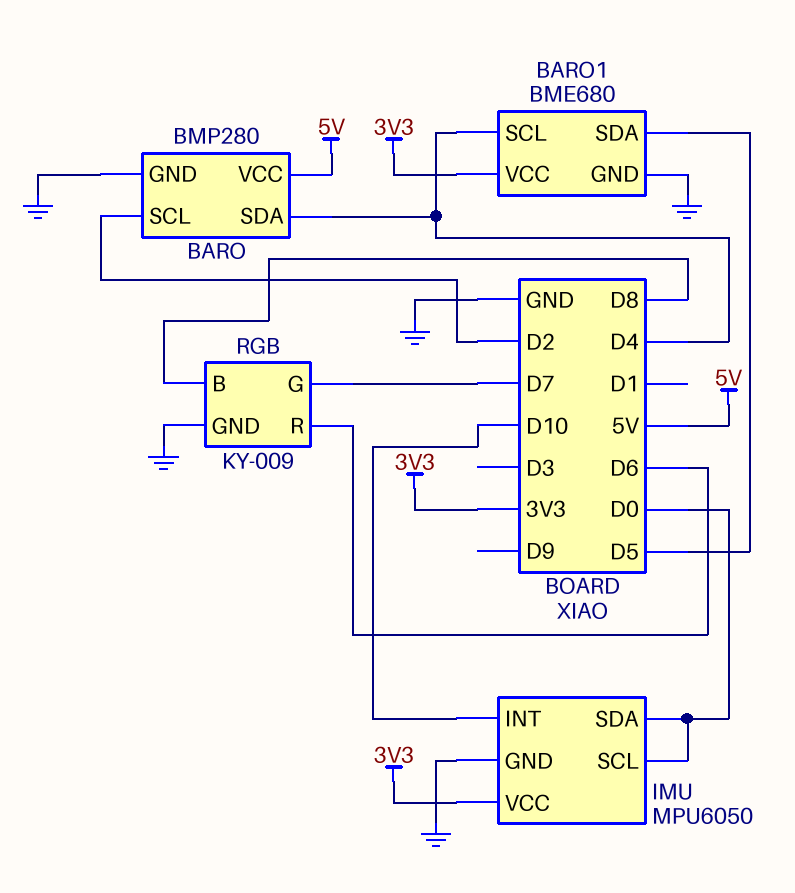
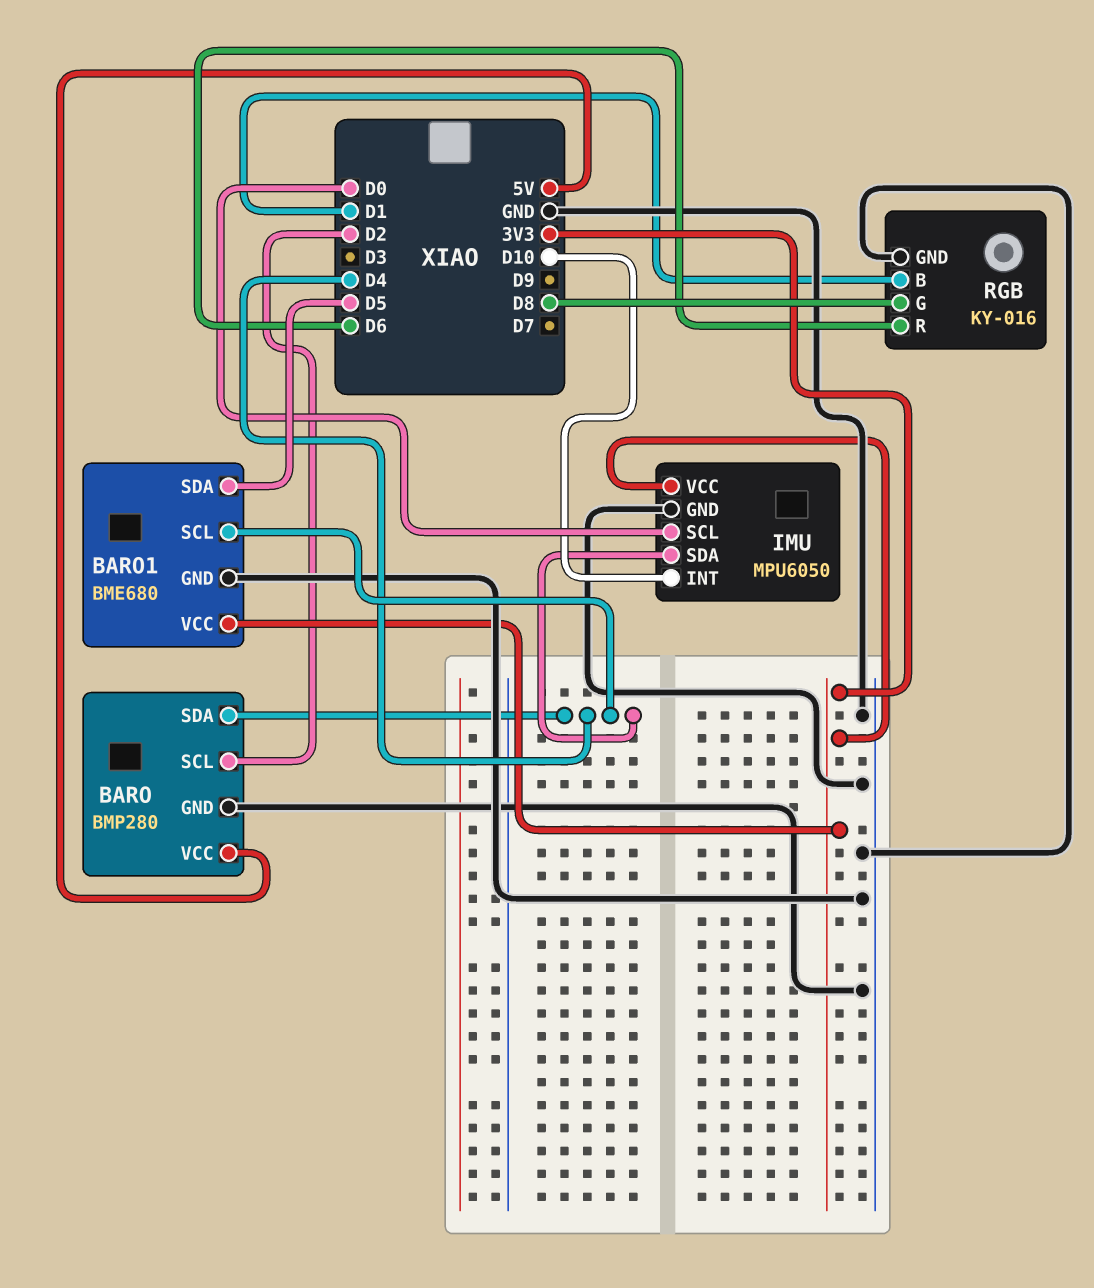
IMU pin SDA: D0 -> D4
RGB: KY-009 -> KY-016
RGB pin B: D8 -> D1
RGB pin G: D7 -> D8

